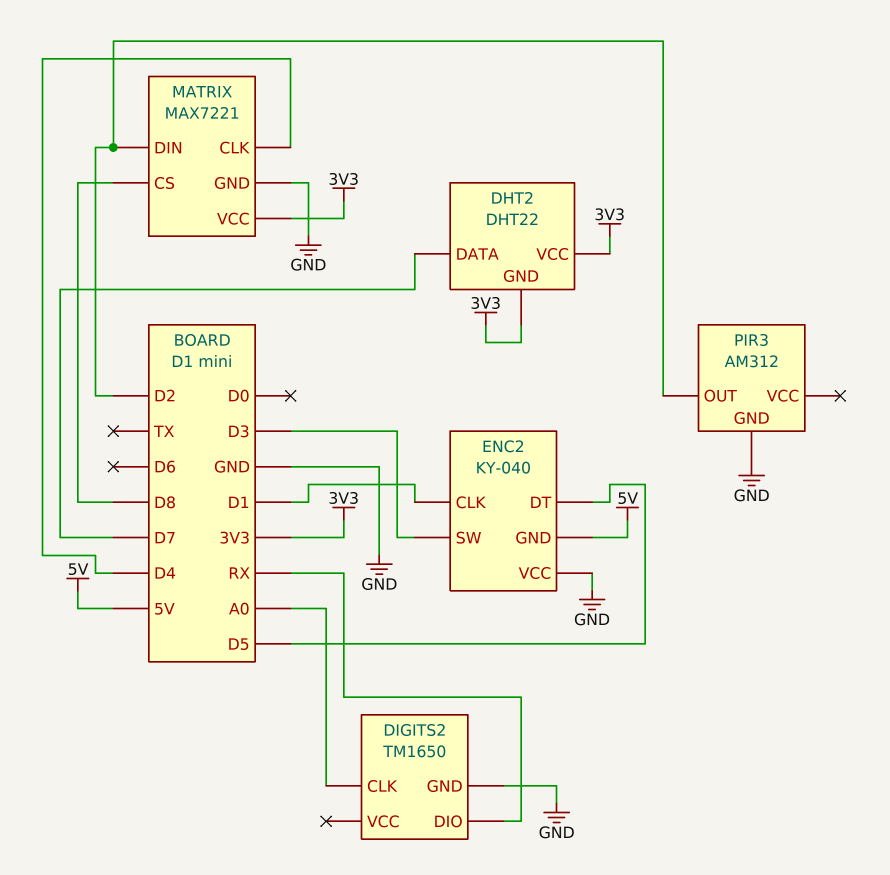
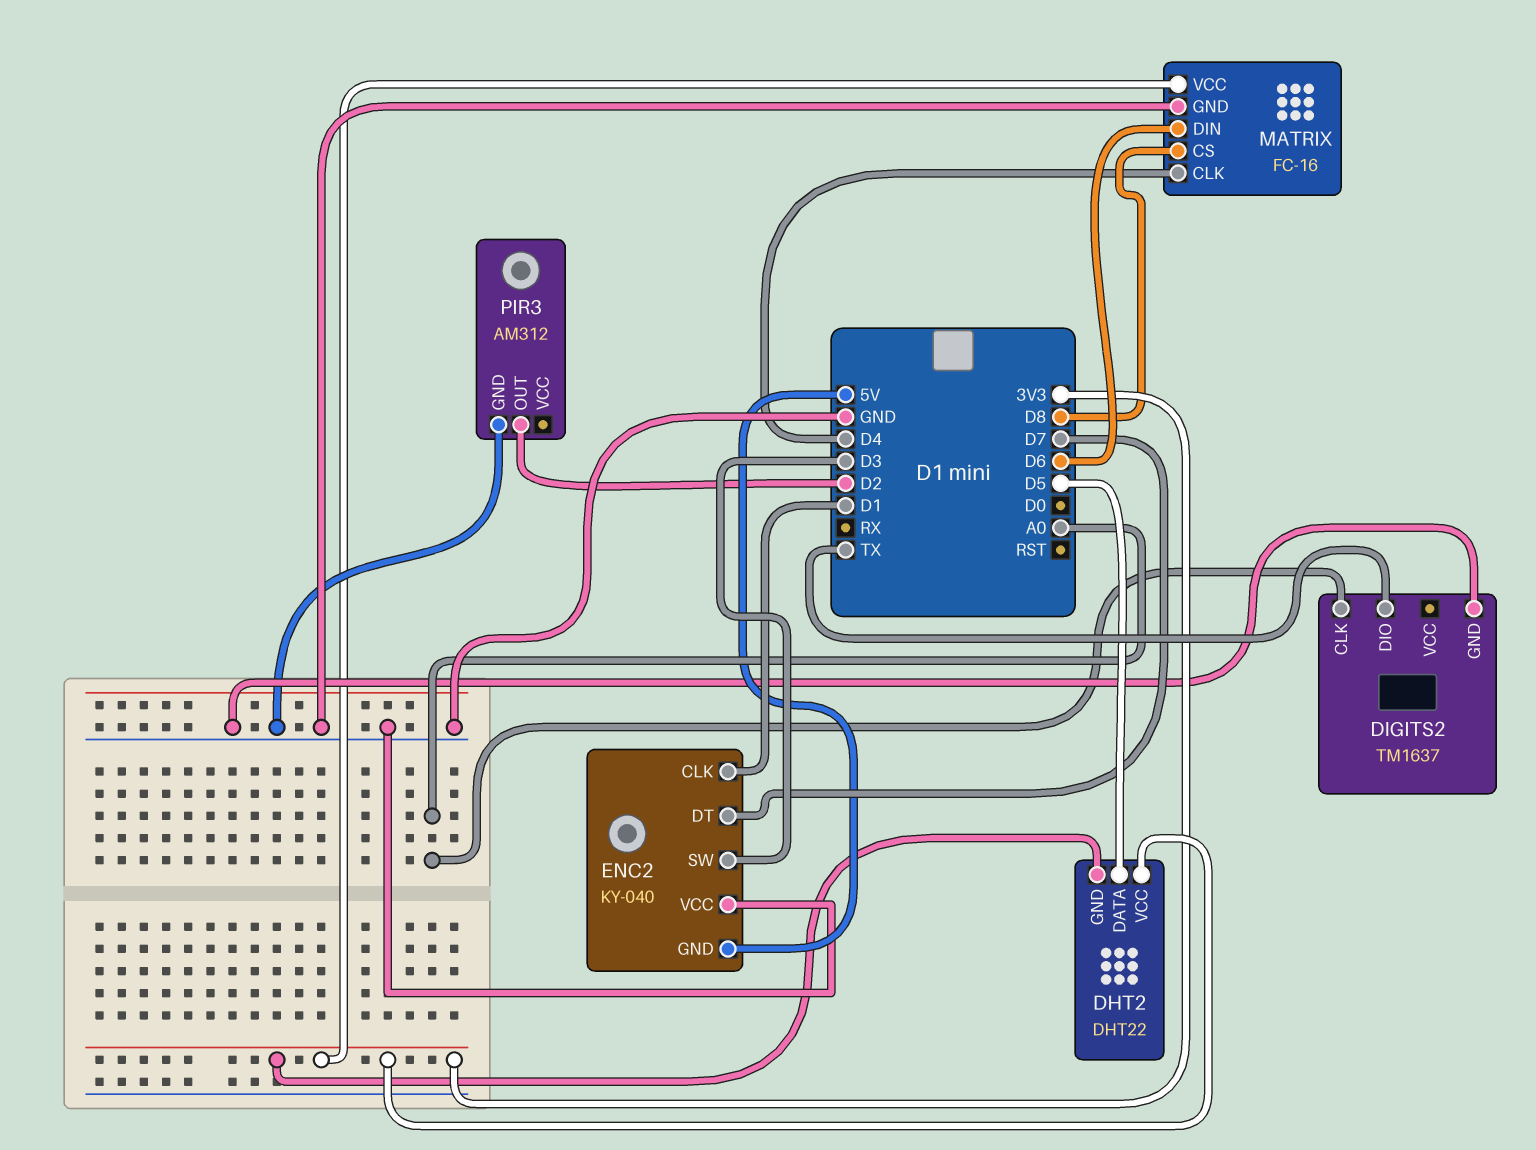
DHT2 pin DATA: D7 -> D5
DIGITS2: TM1650 -> TM1637
DIGITS2 pin DIO: RX -> TX
ENC2 pin DT: D5 -> D7
MATRIX: MAX7221 -> FC-16
MATRIX pin DIN: D2 -> D6

